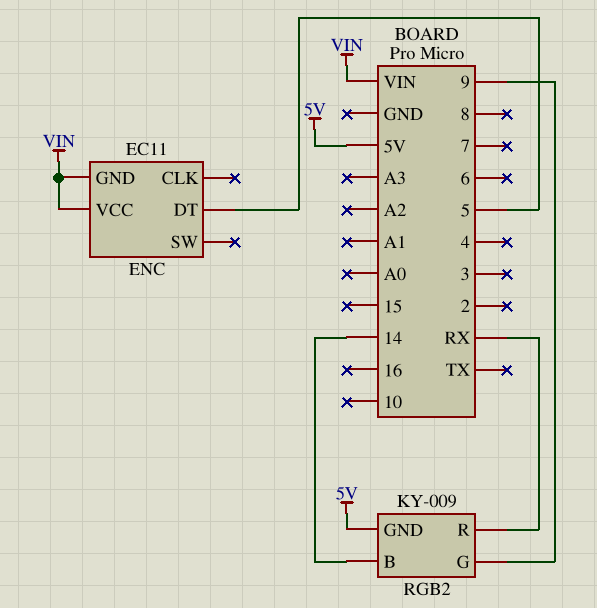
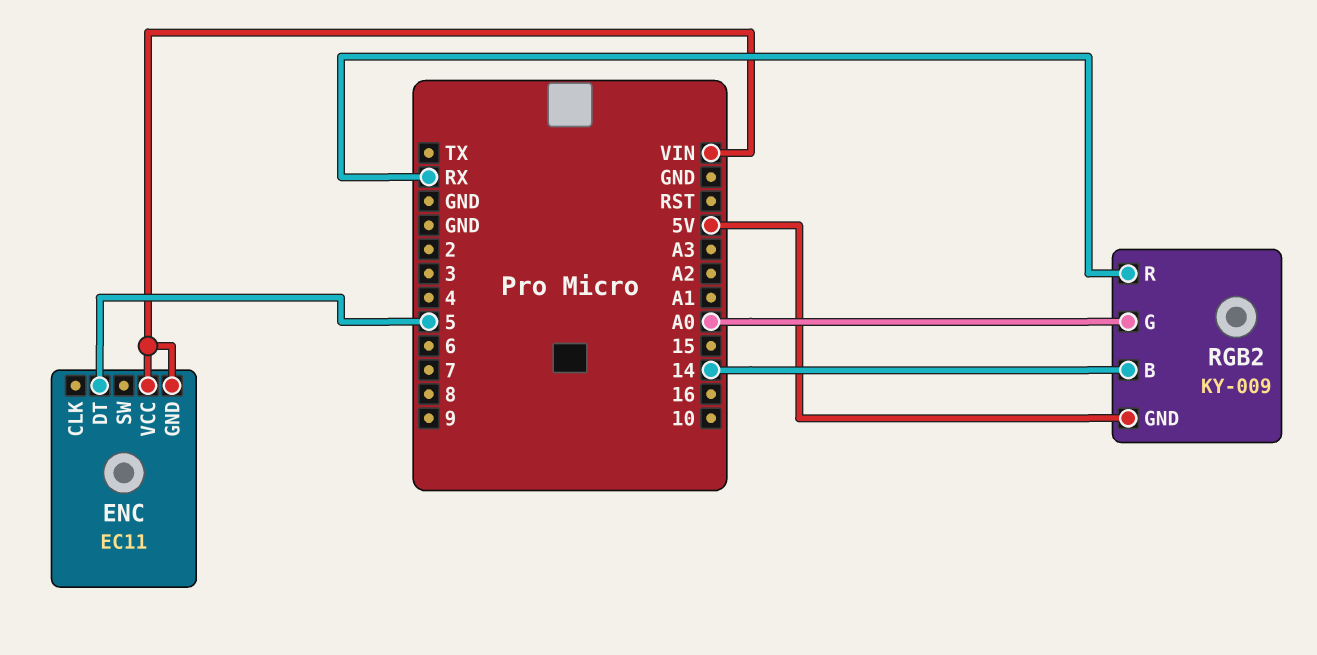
RGB2 pin G: 9 -> A0

